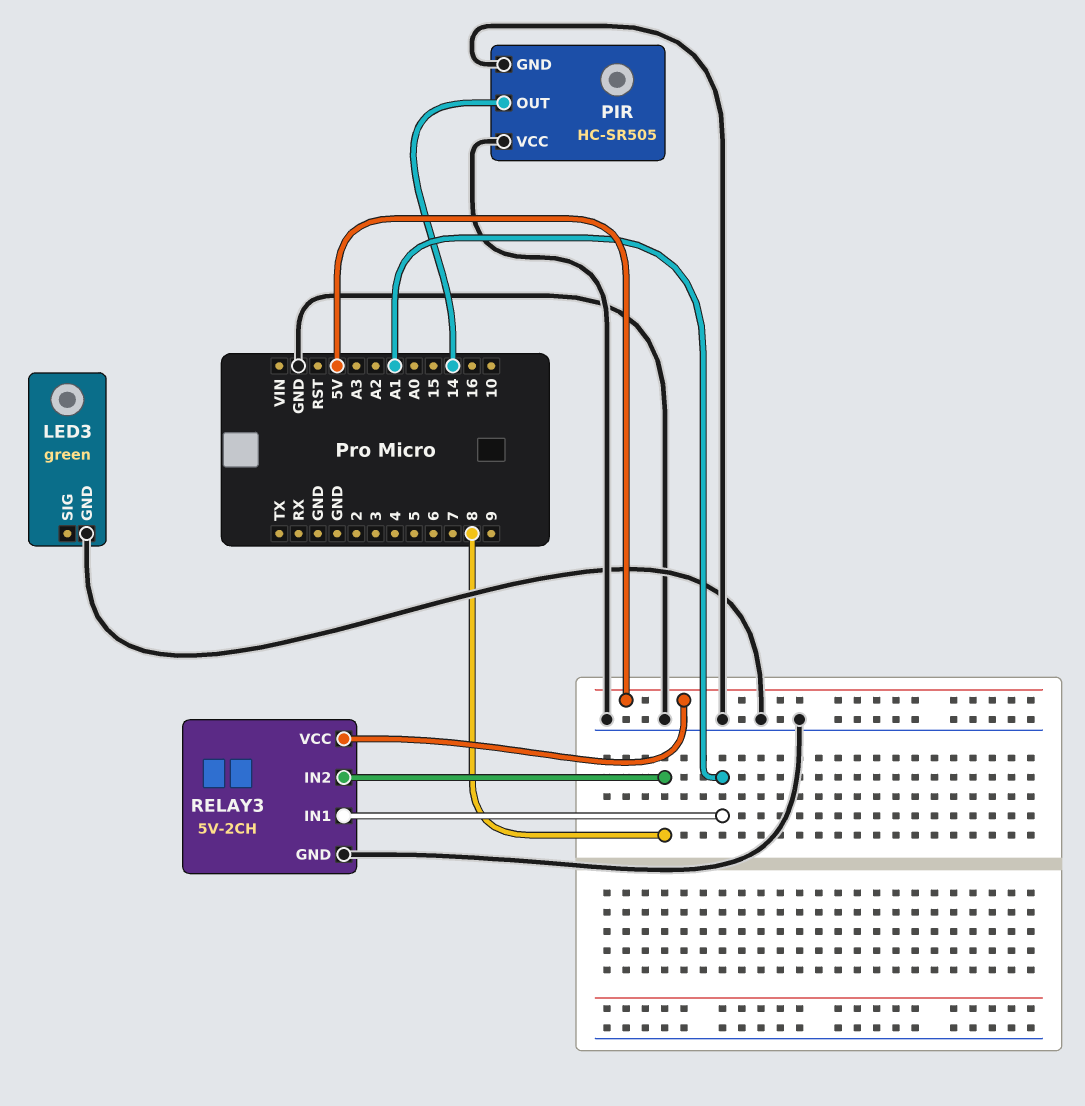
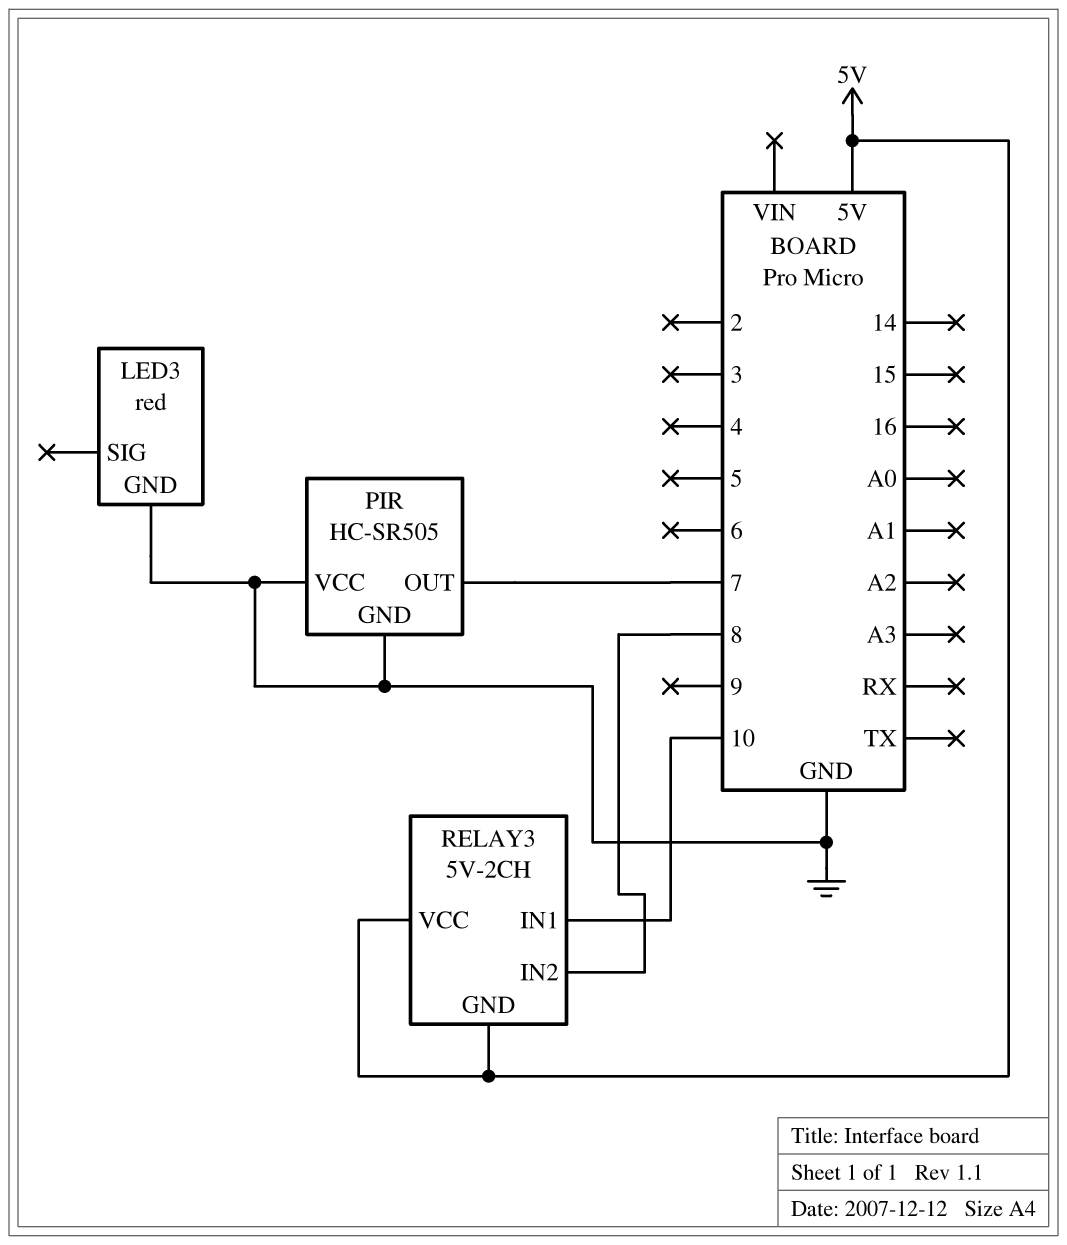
LED3: green -> red
PIR pin OUT: 14 -> 7
RELAY3 pin GND: GND -> 5V
RELAY3 pin IN1: A1 -> 10

